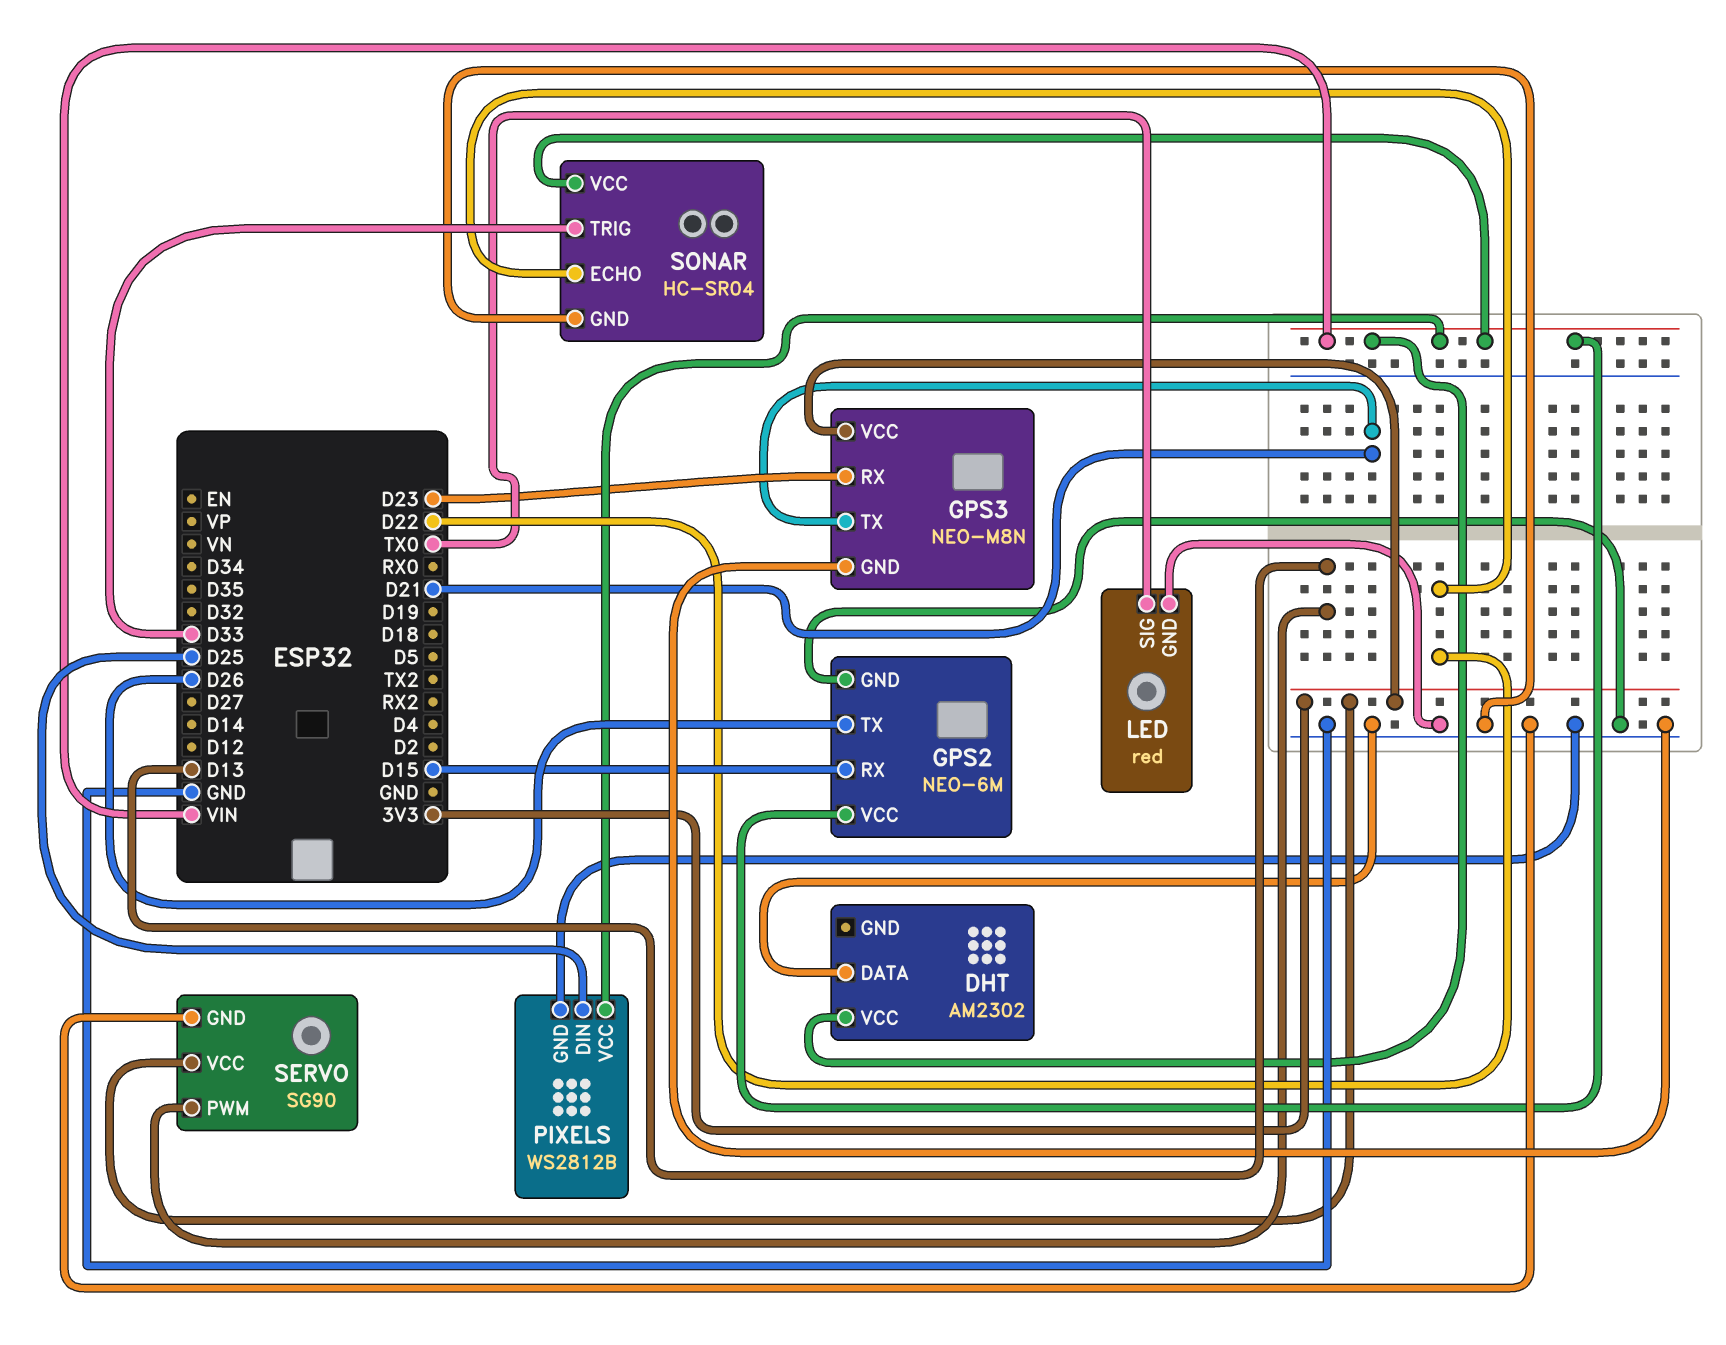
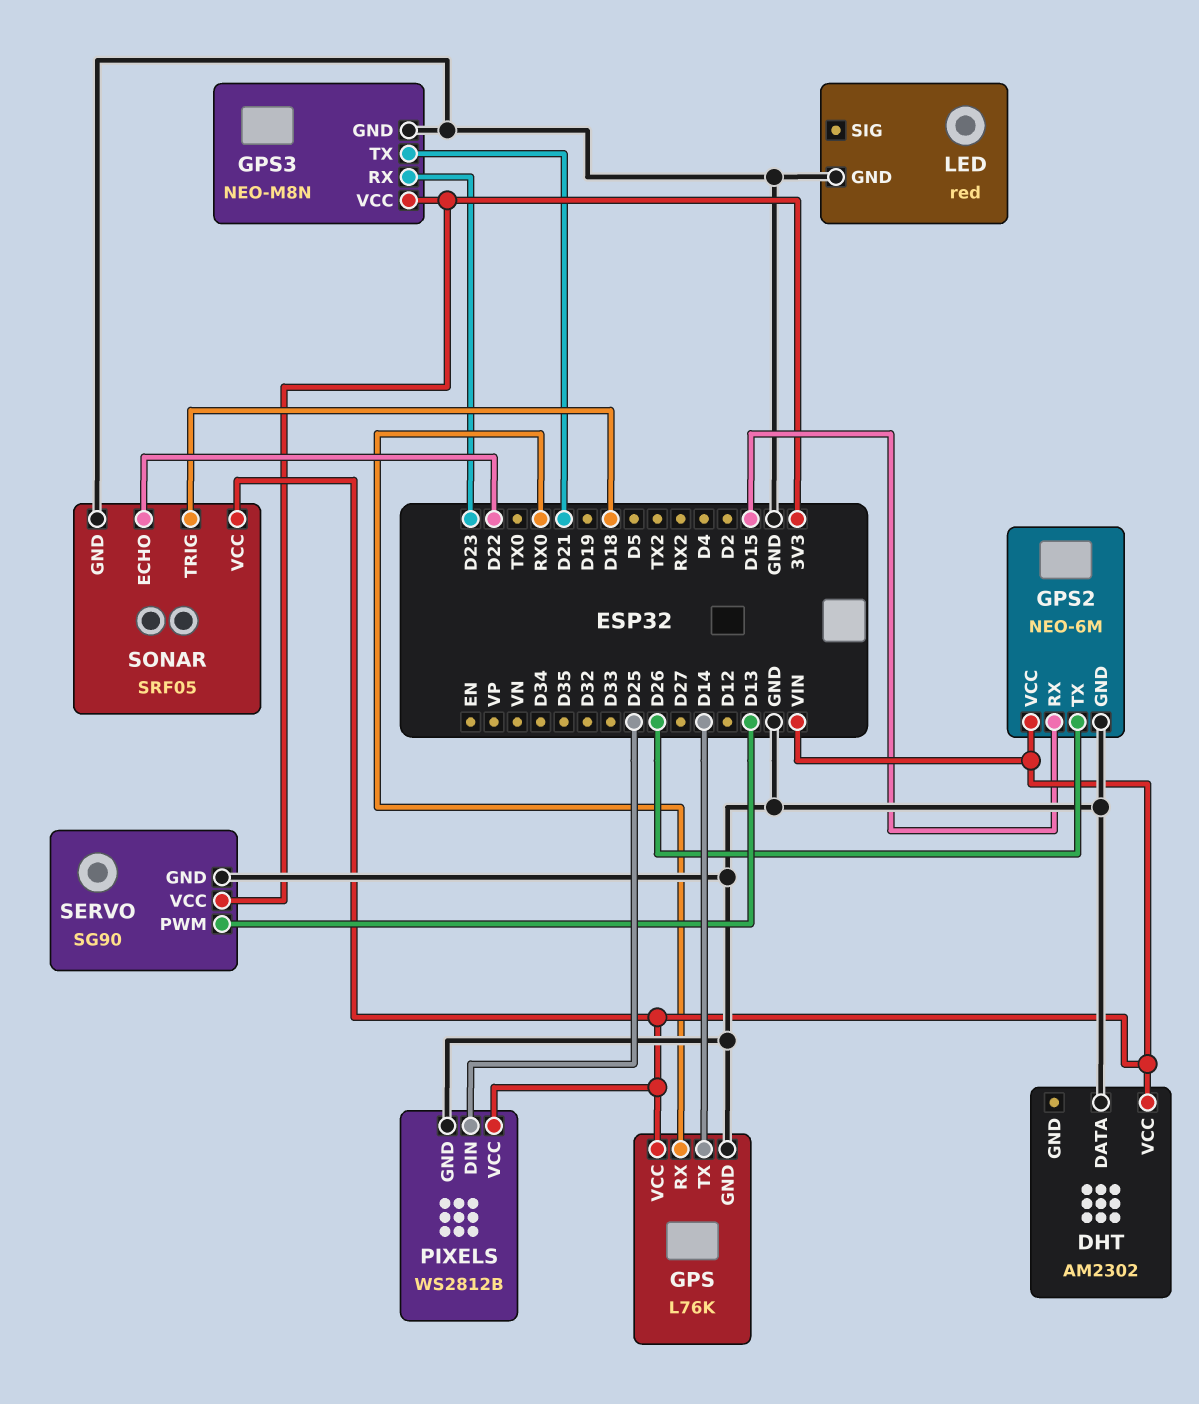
GPS: none -> L76K
GPS pin GND: none -> GND
GPS pin RX: none -> RX0
GPS pin TX: none -> D14
GPS pin VCC: none -> VIN
LED pin SIG: TX0 -> none
SONAR: HC-SR04 -> SRF05
SONAR pin TRIG: D33 -> D18

